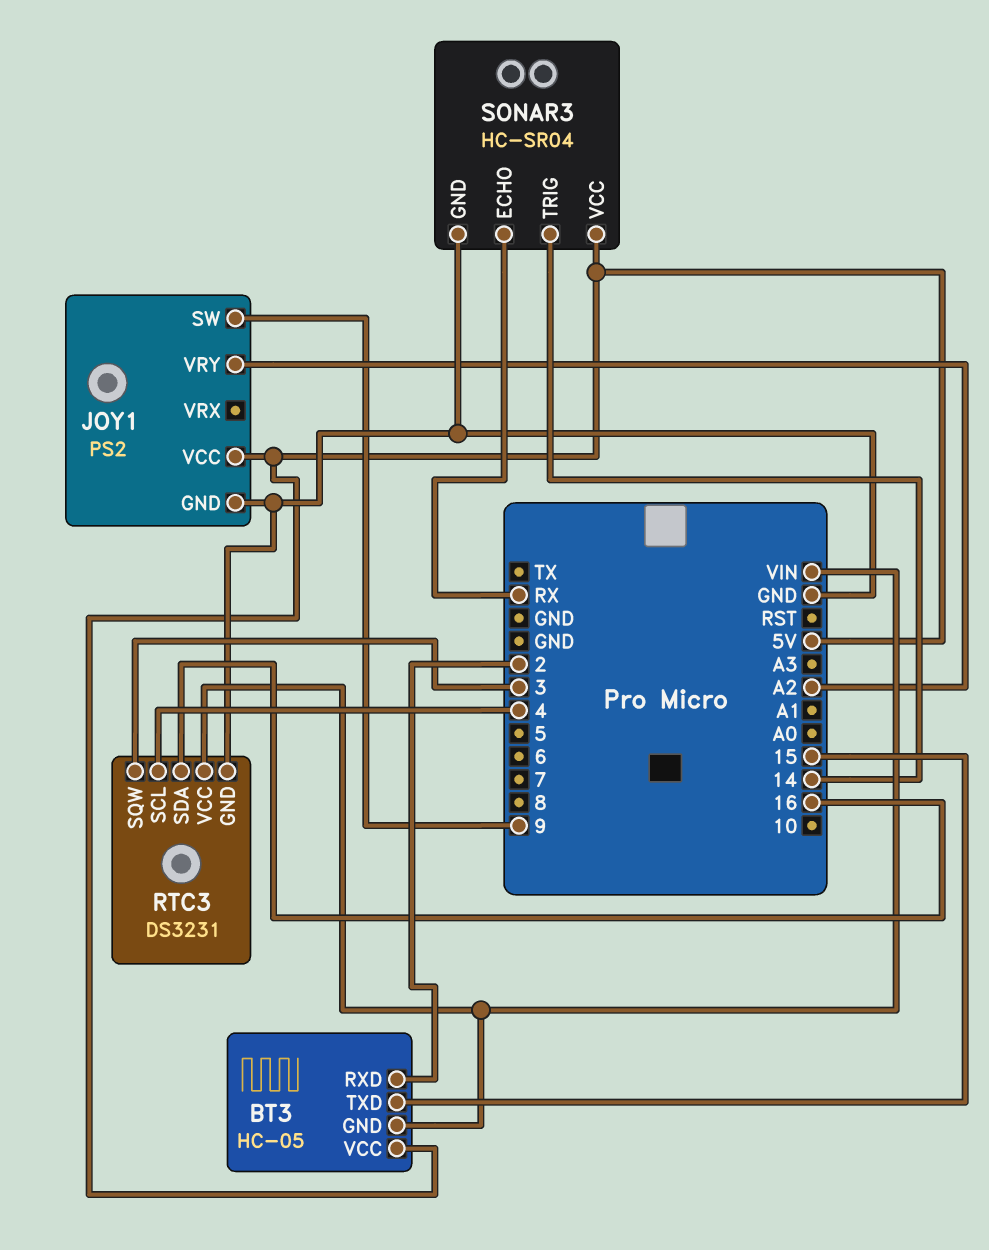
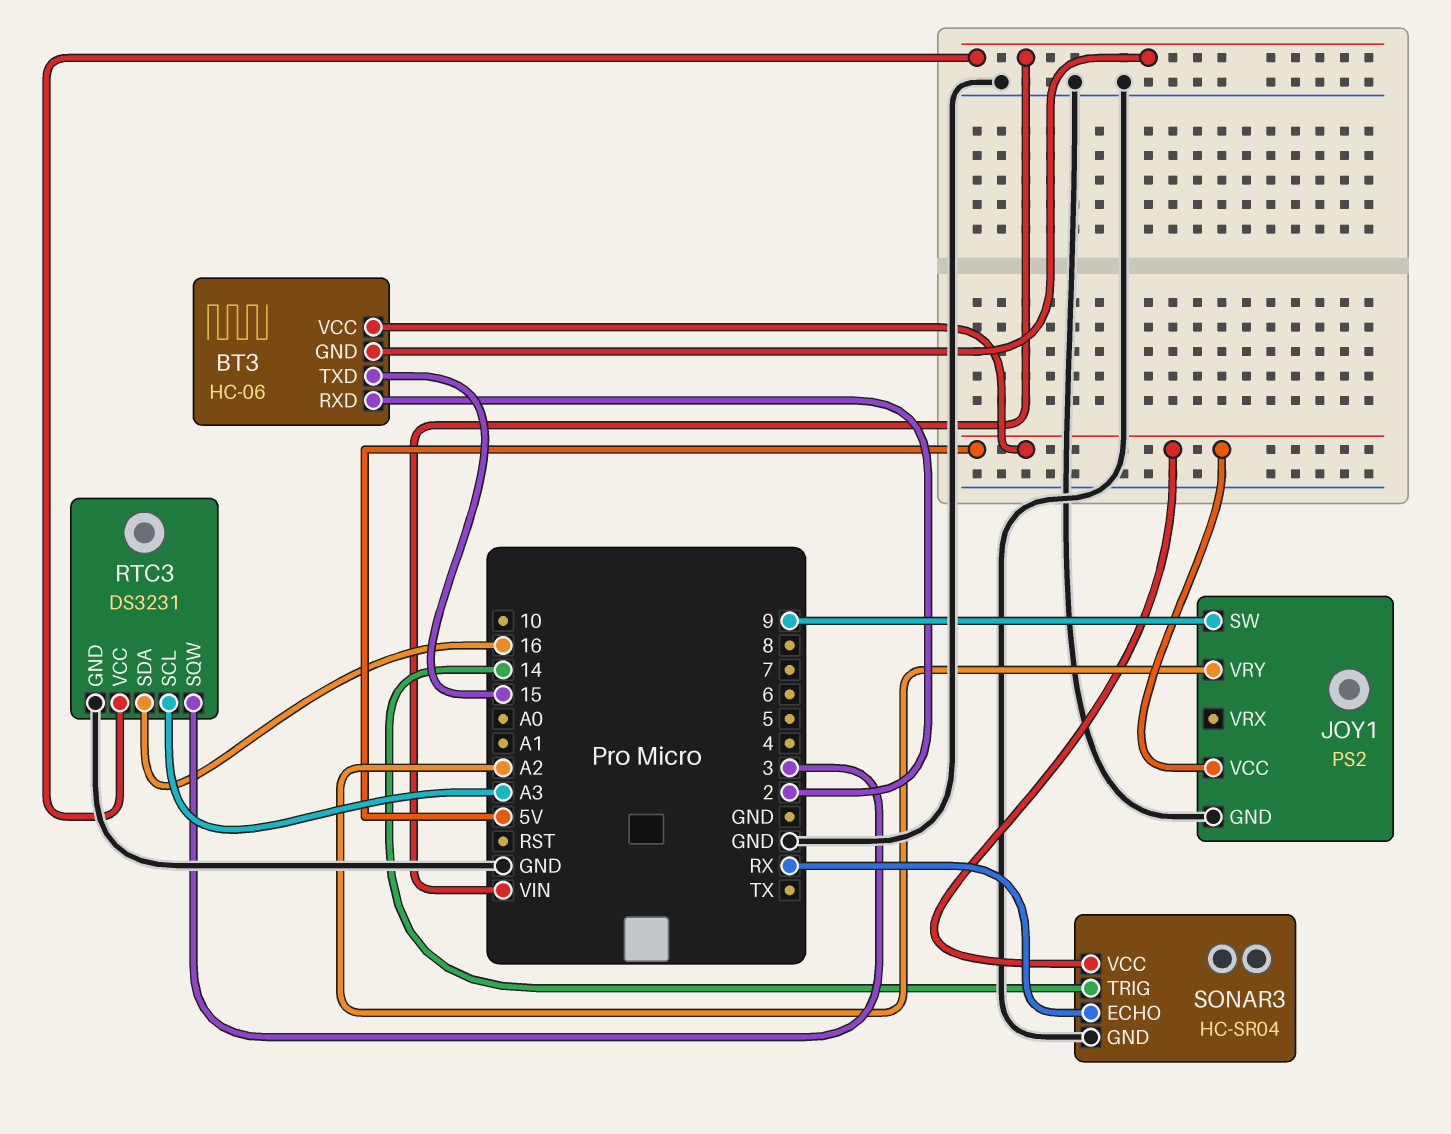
BT3: HC-05 -> HC-06
RTC3 pin SCL: 4 -> A3

